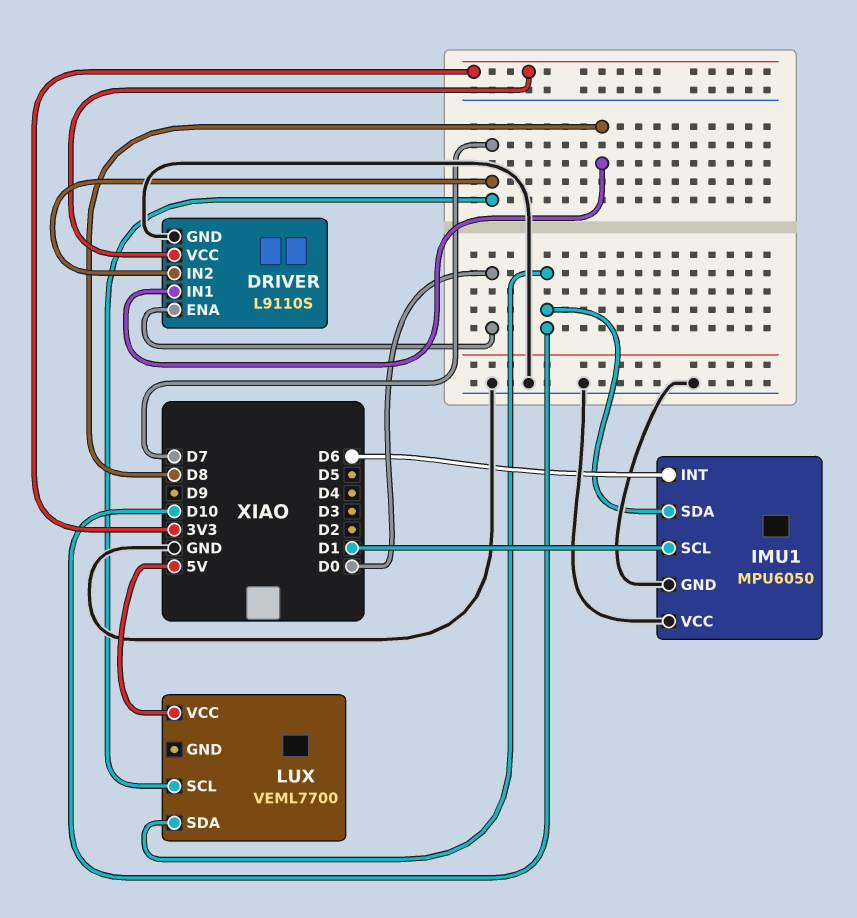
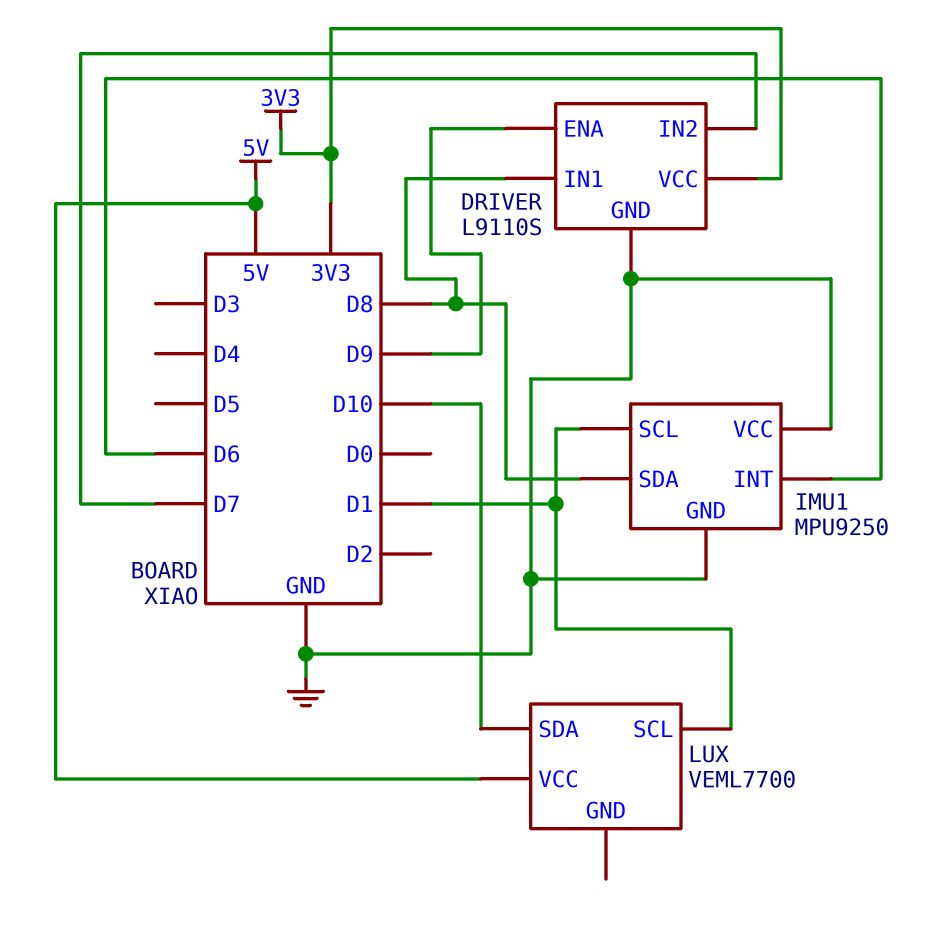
DRIVER pin ENA: D0 -> D9
IMU1: MPU6050 -> MPU9250
IMU1 pin SDA: D10 -> D8
LUX pin SCL: D7 -> D1

